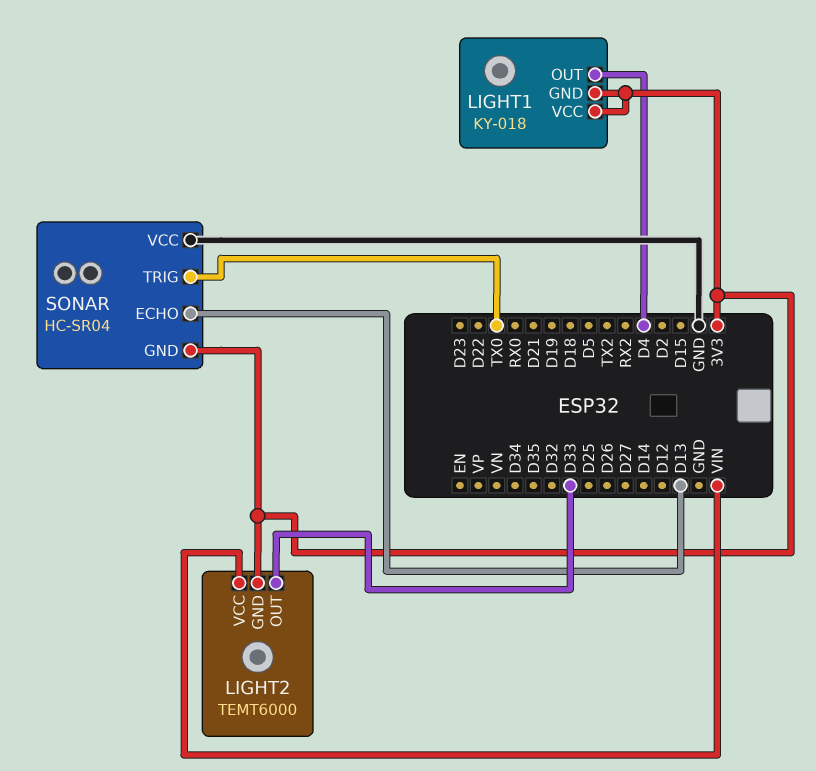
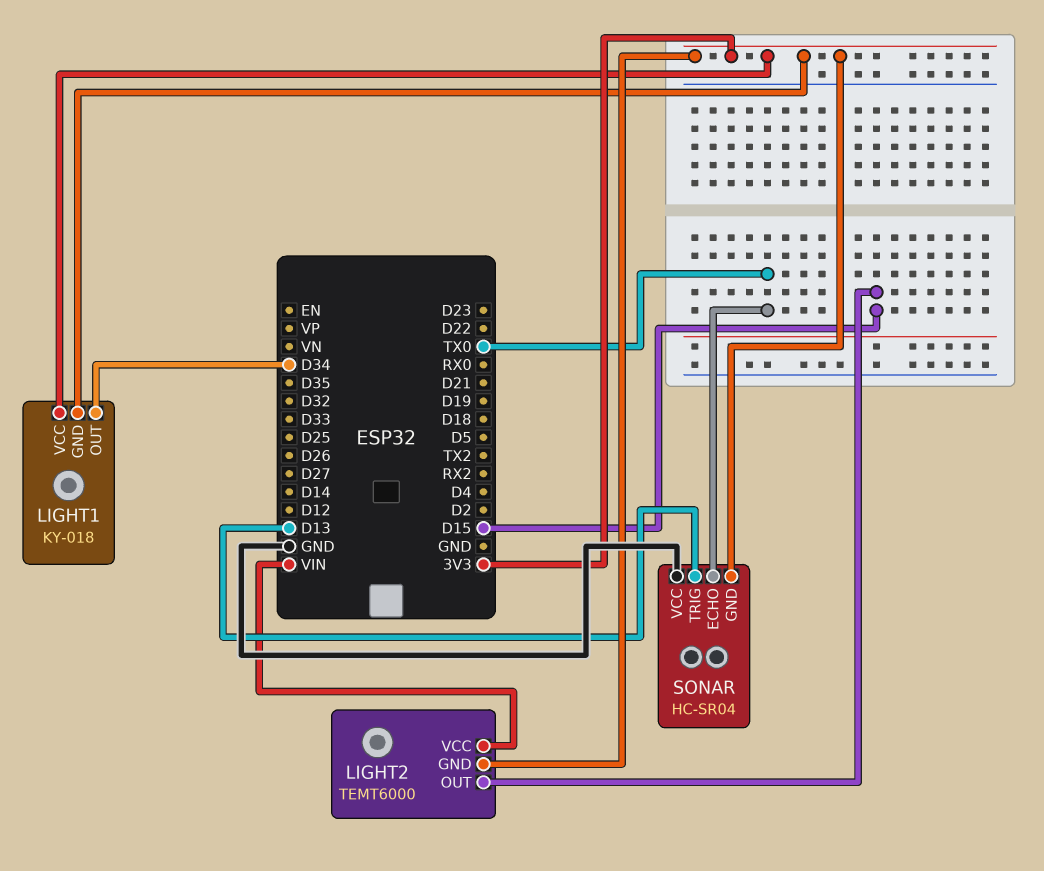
LIGHT1 pin OUT: D4 -> D34
LIGHT2 pin OUT: D33 -> D15
SONAR pin ECHO: D13 -> TX0
SONAR pin TRIG: TX0 -> D13

